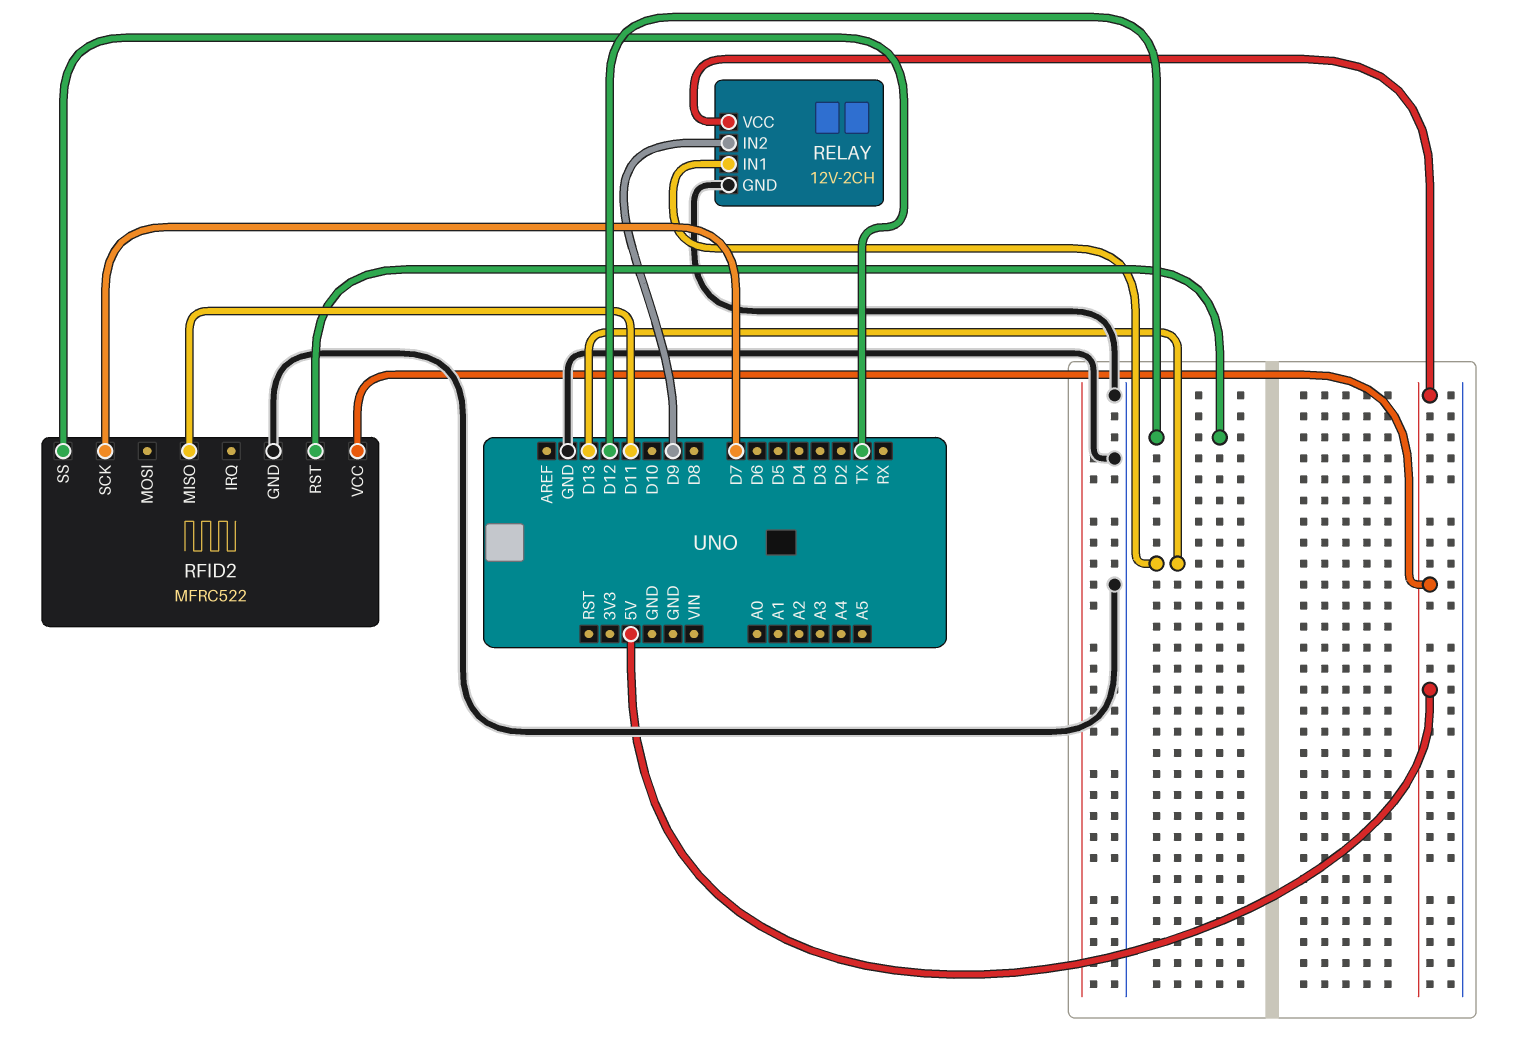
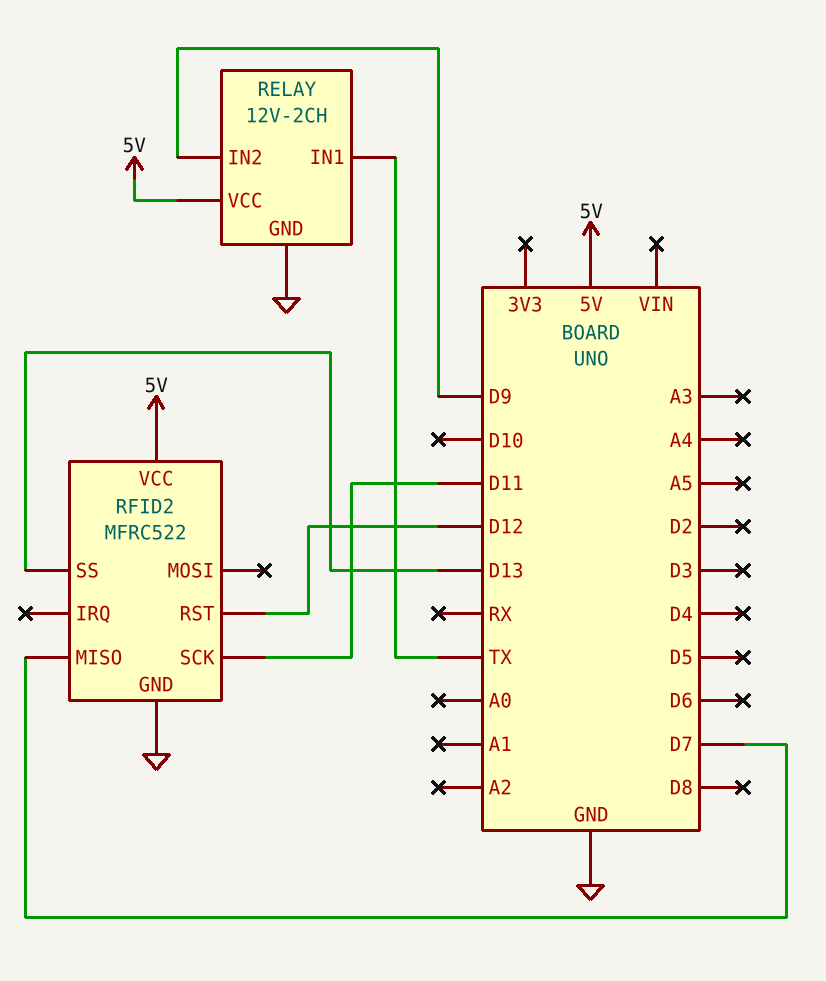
RELAY pin IN1: D13 -> TX
RFID2 pin MISO: D11 -> D7
RFID2 pin SCK: D7 -> D11
RFID2 pin SS: TX -> D13

